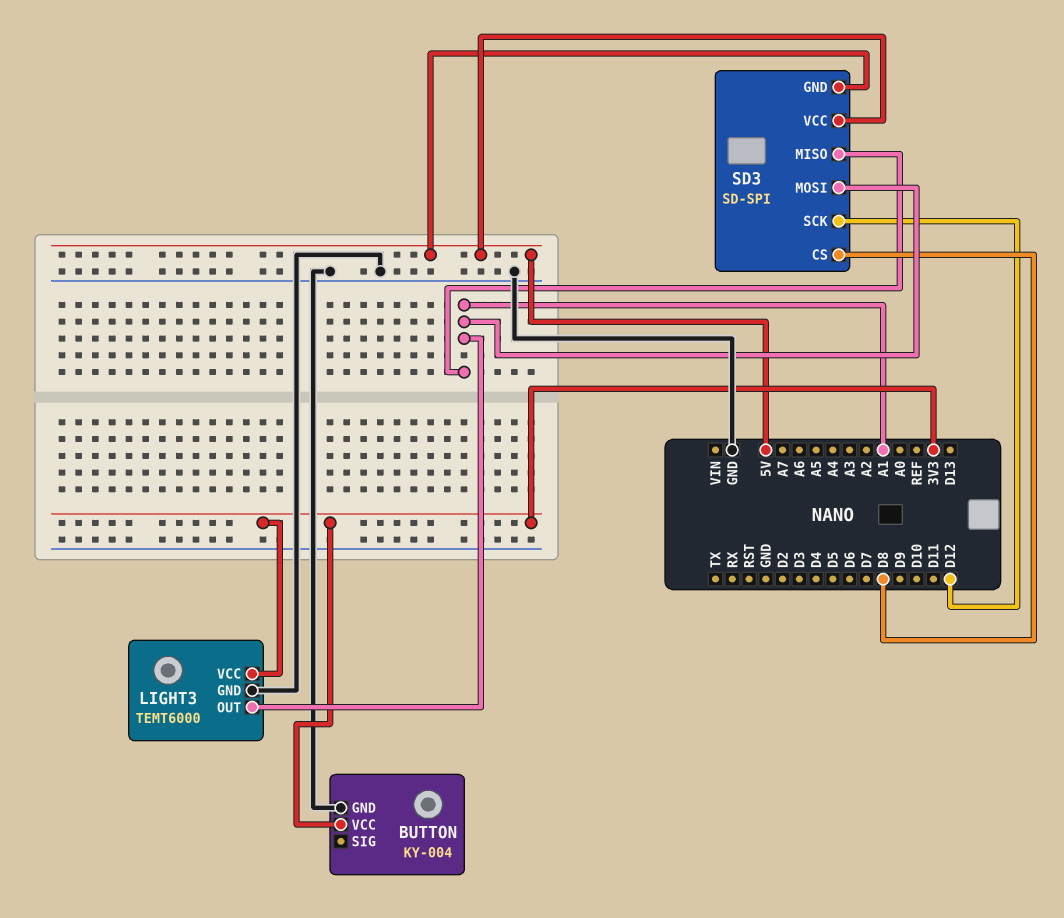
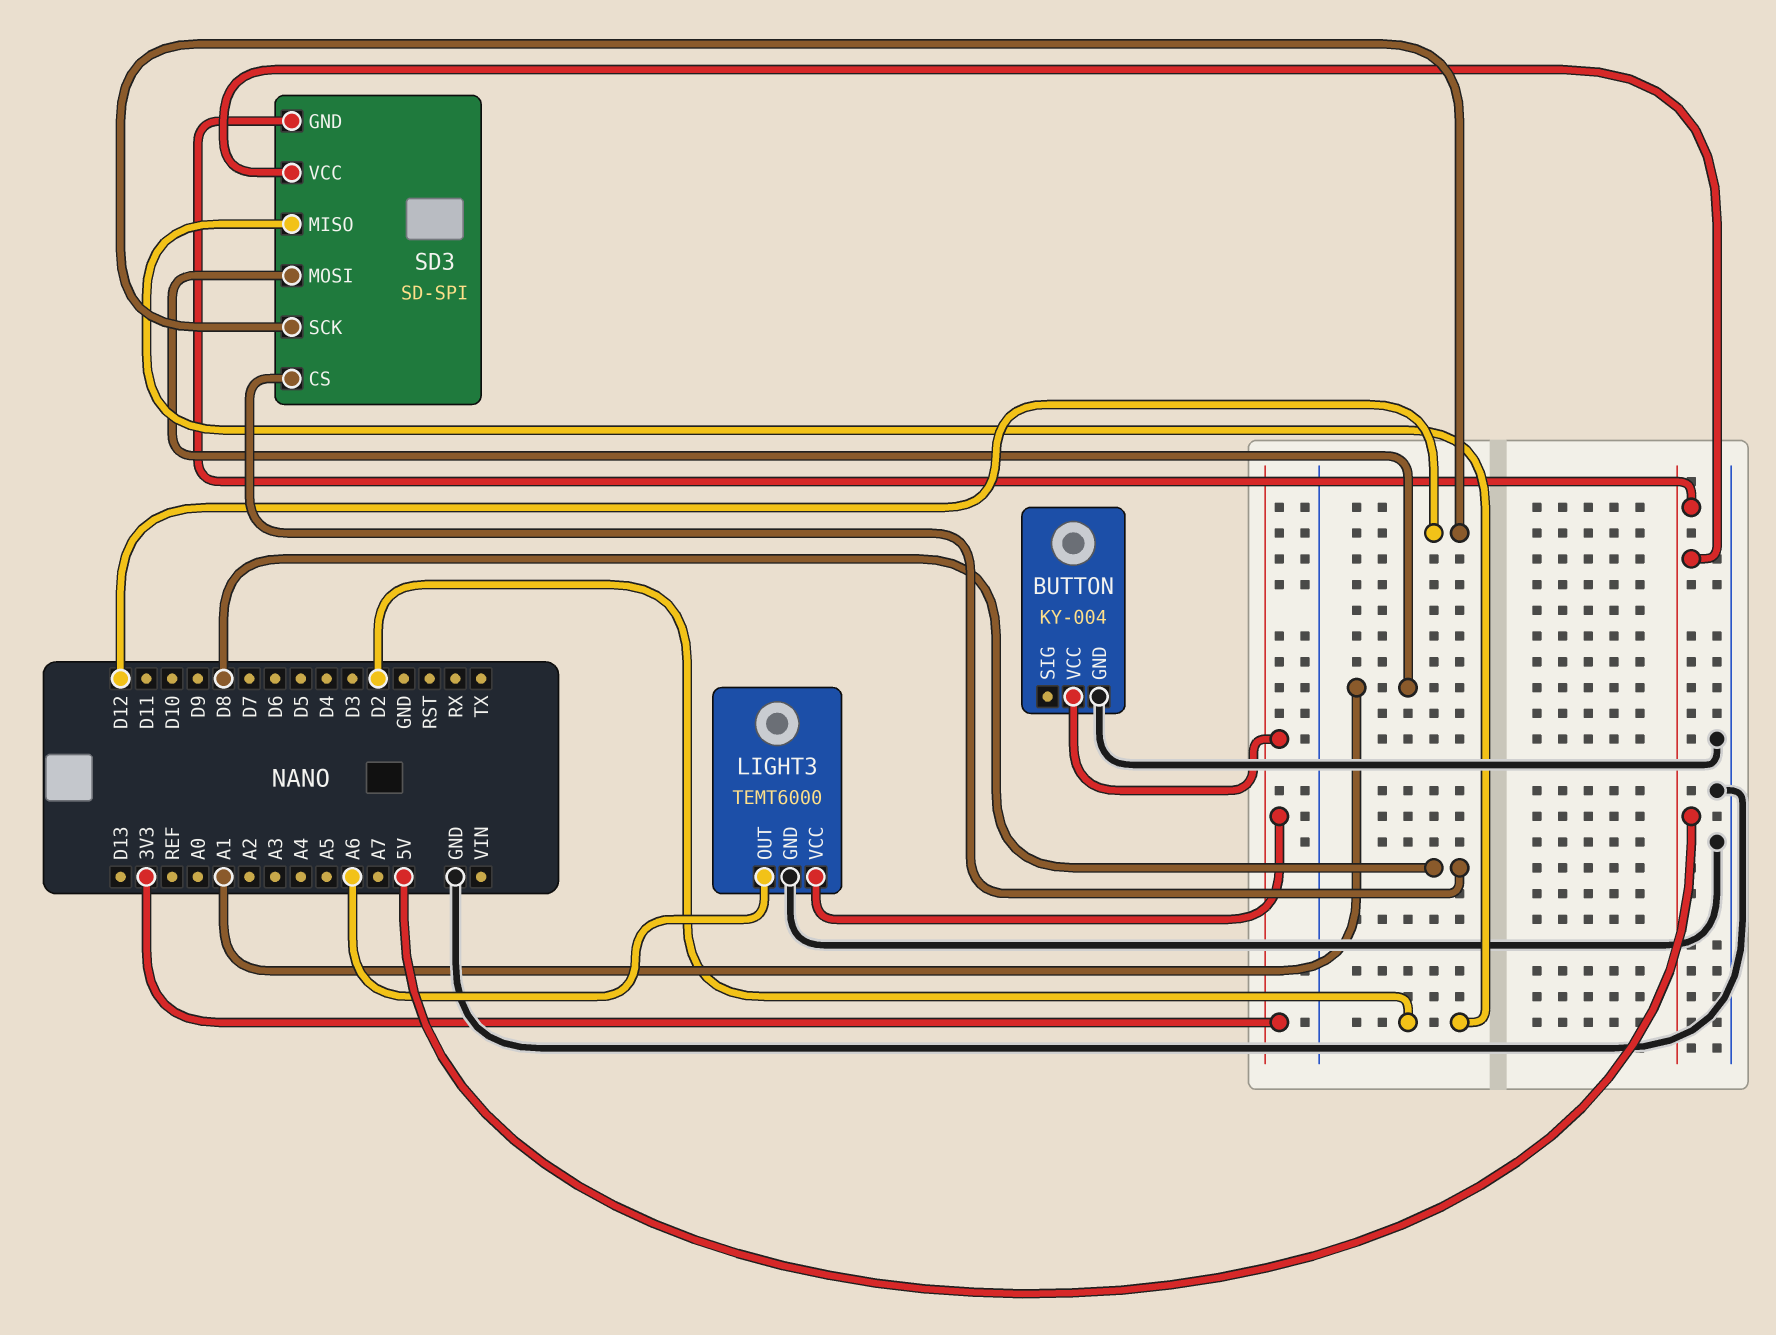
LIGHT3 pin OUT: A1 -> A6
SD3 pin MISO: A1 -> D2

